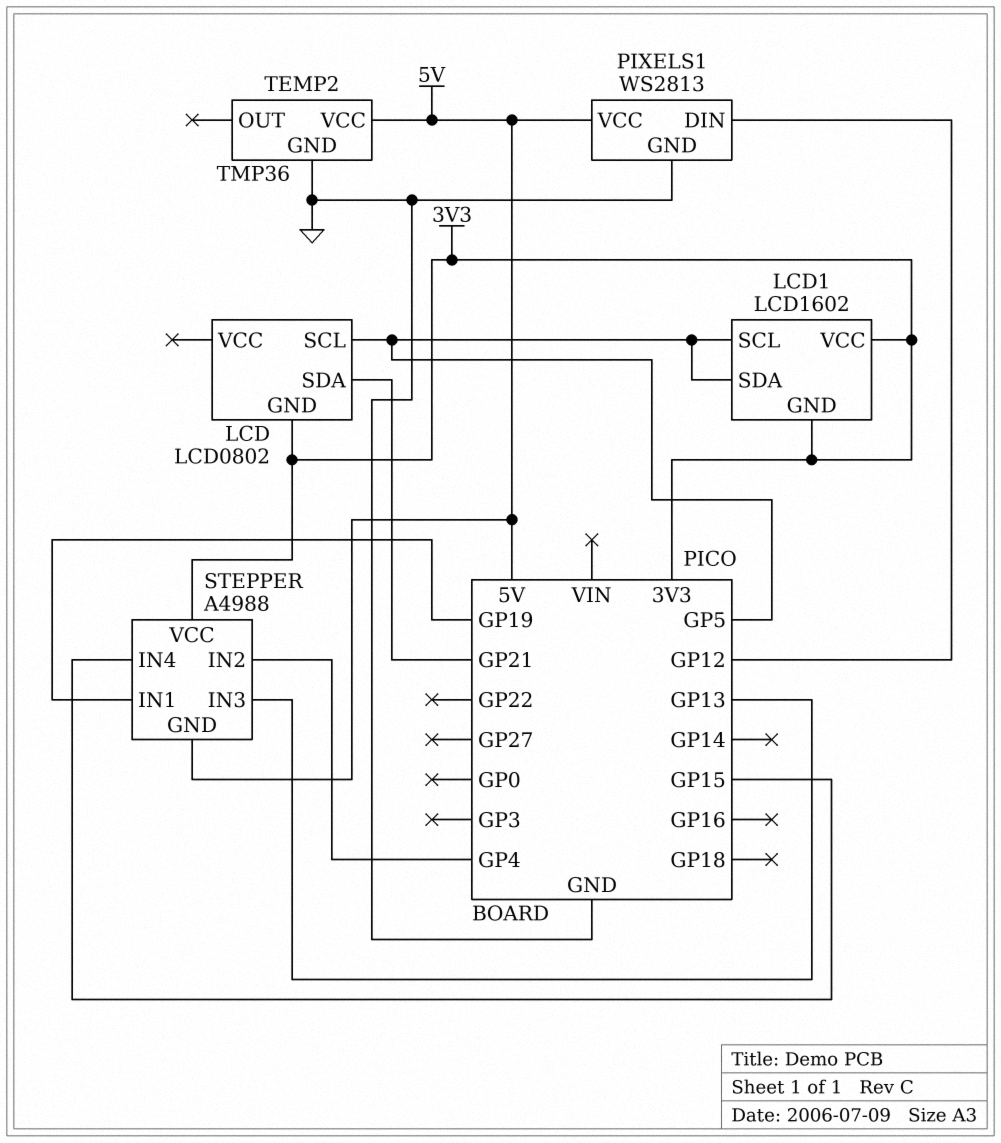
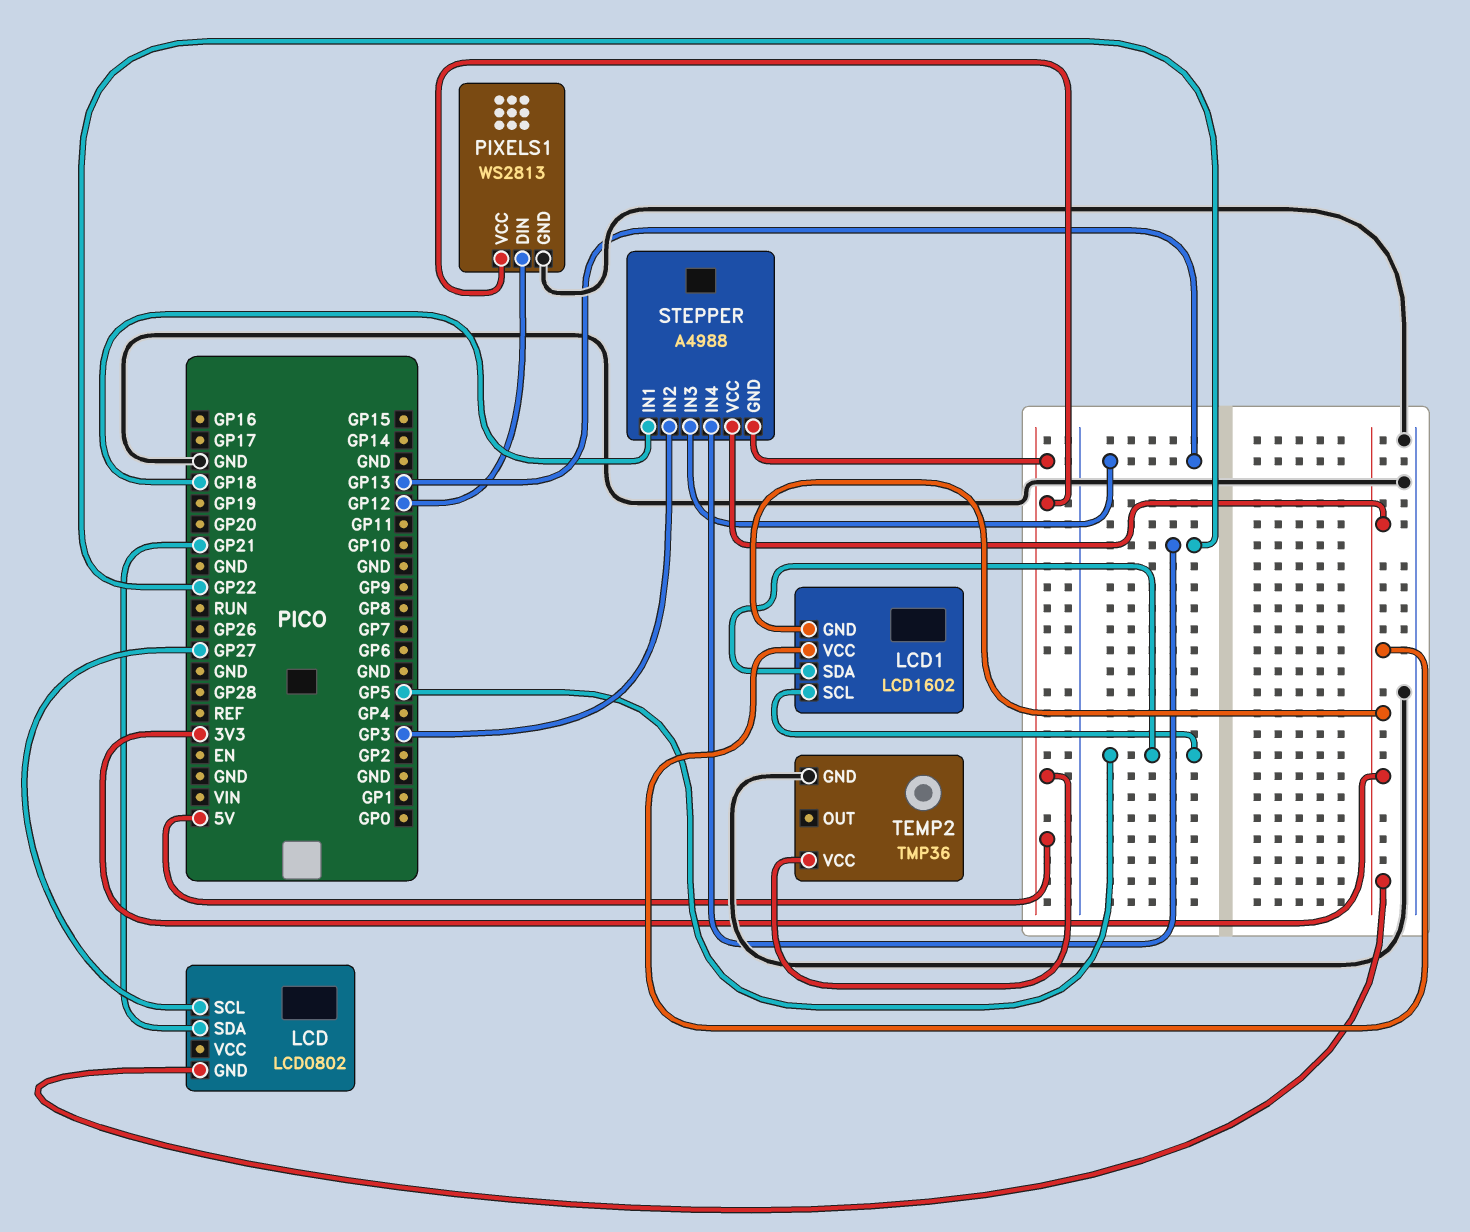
LCD pin SCL: GP5 -> GP27
STEPPER pin IN1: GP19 -> GP18
STEPPER pin IN2: GP4 -> GP3
STEPPER pin IN4: GP15 -> GP22

